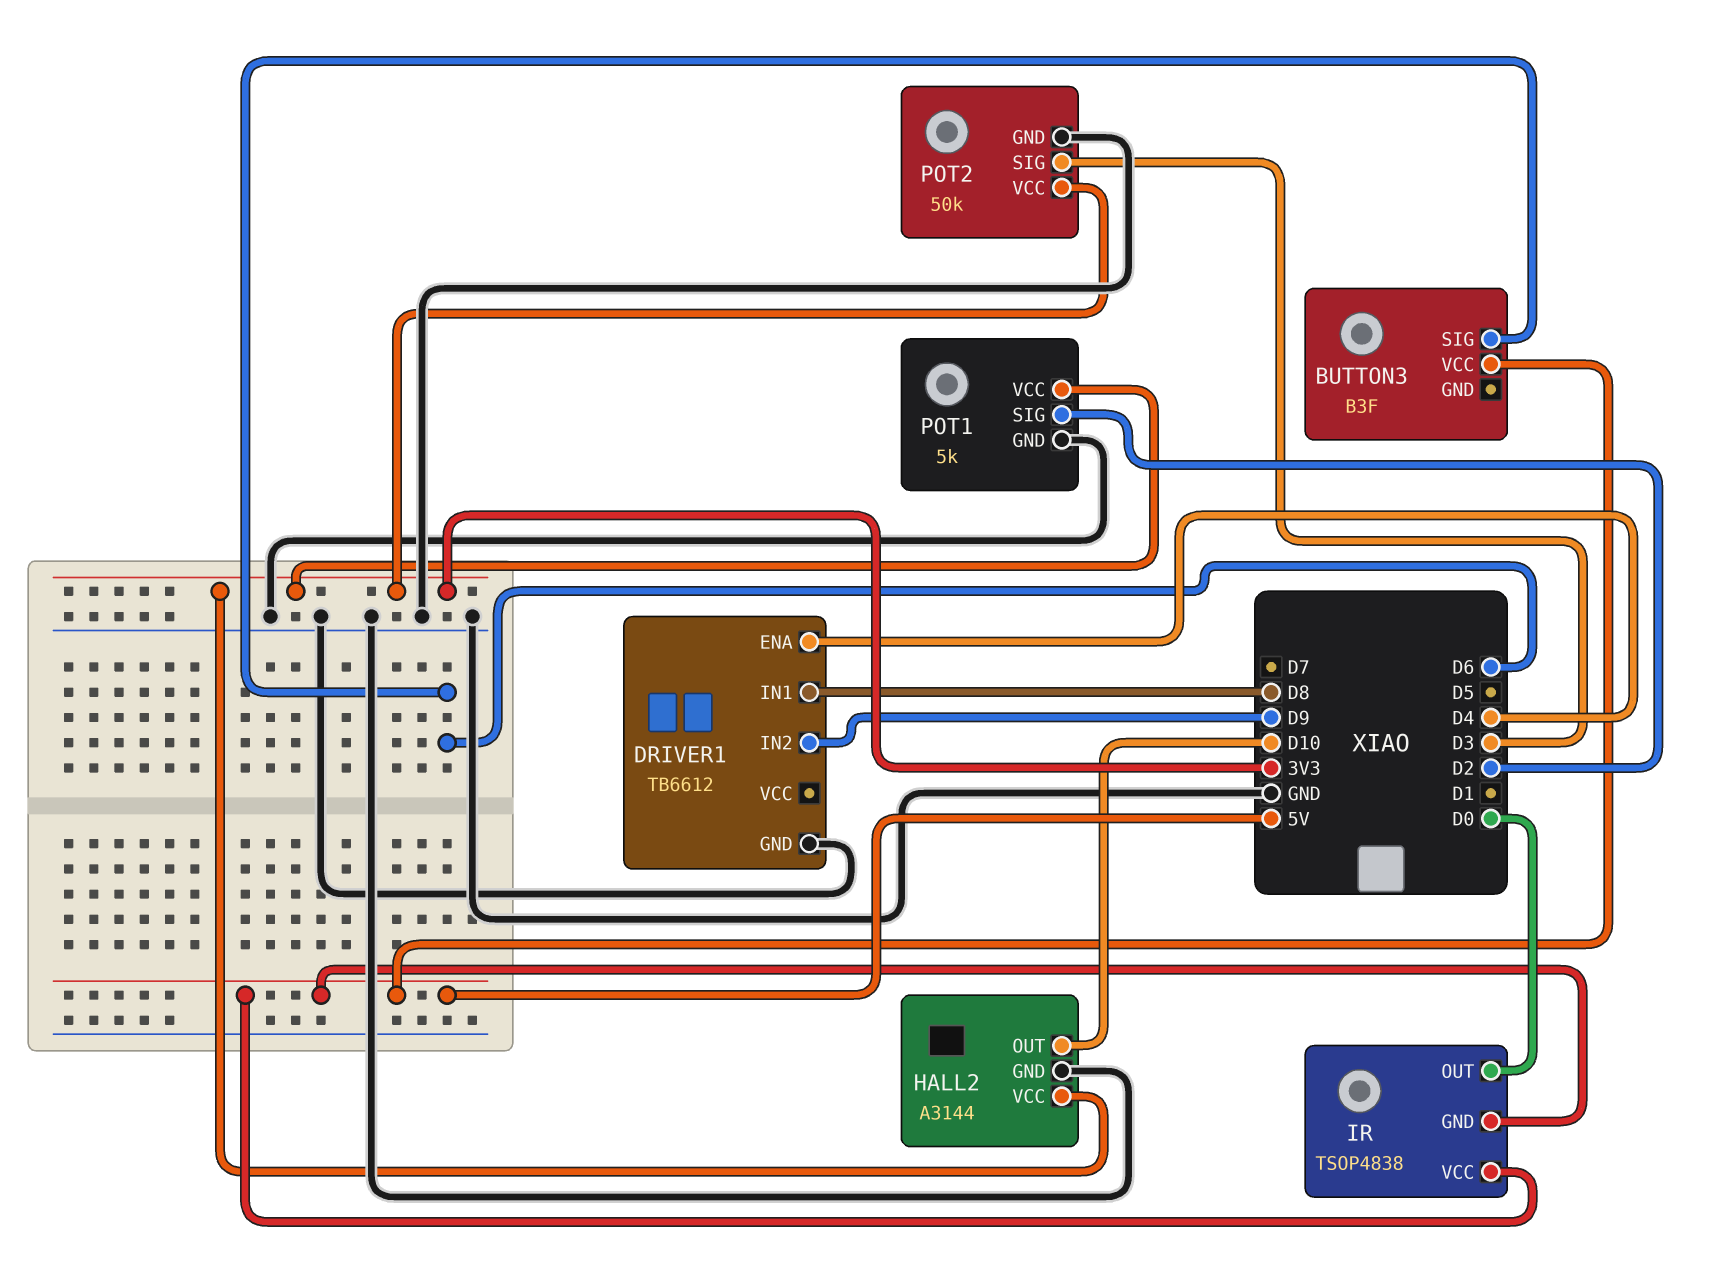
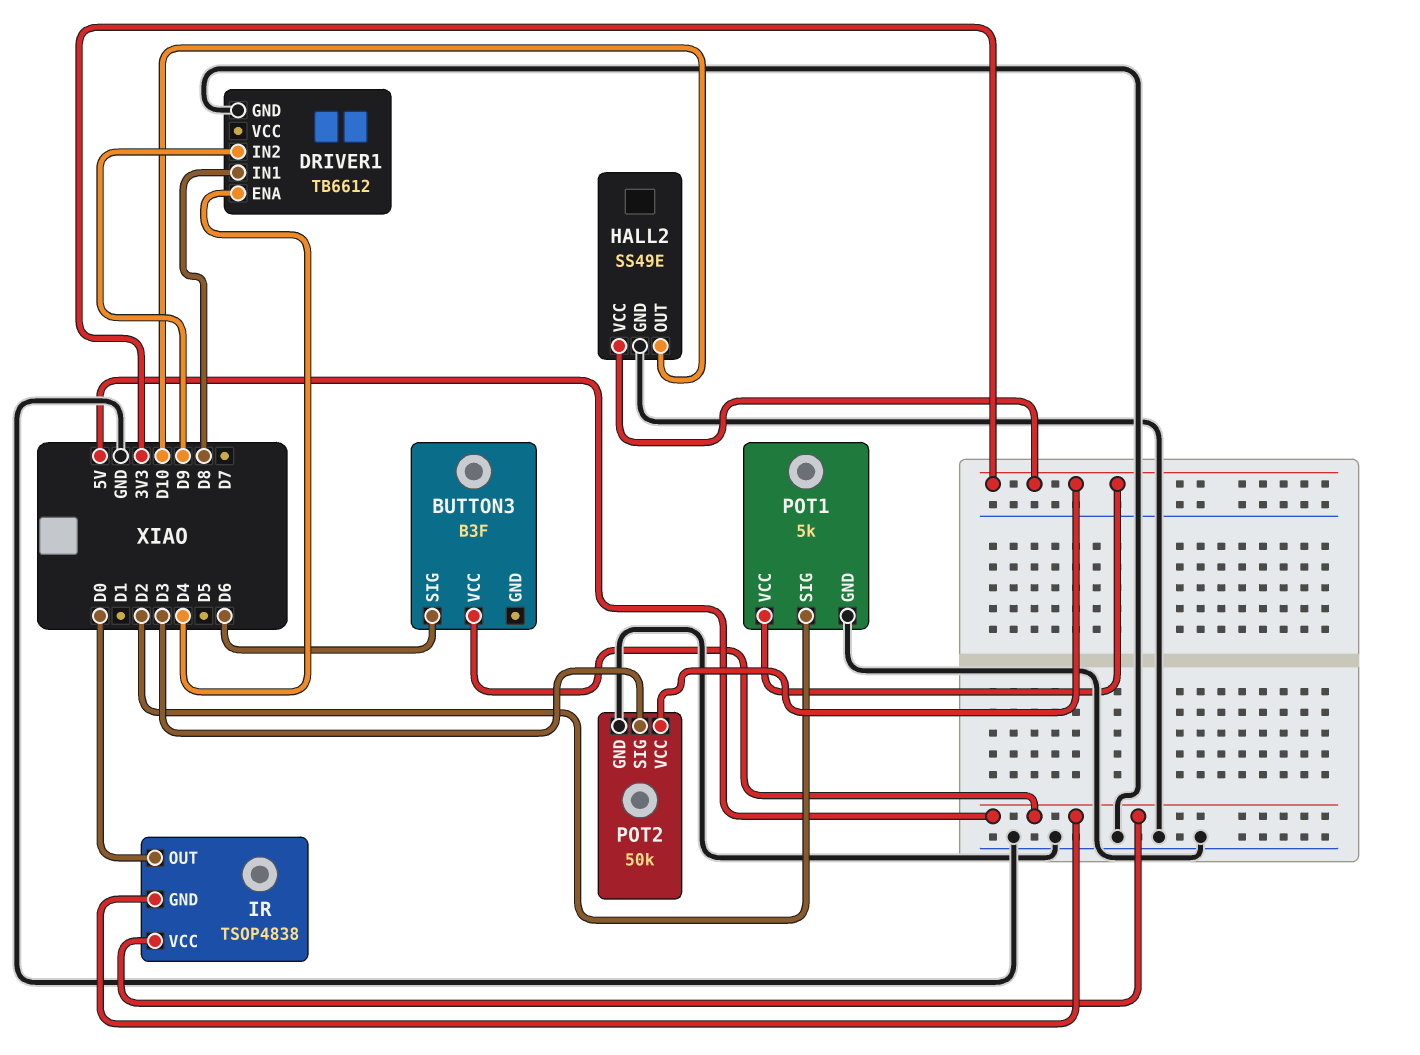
HALL2: A3144 -> SS49E

